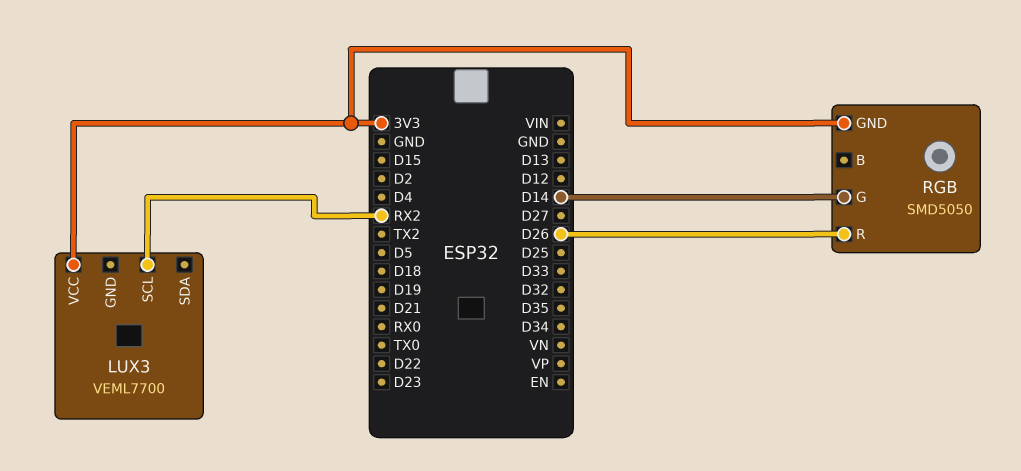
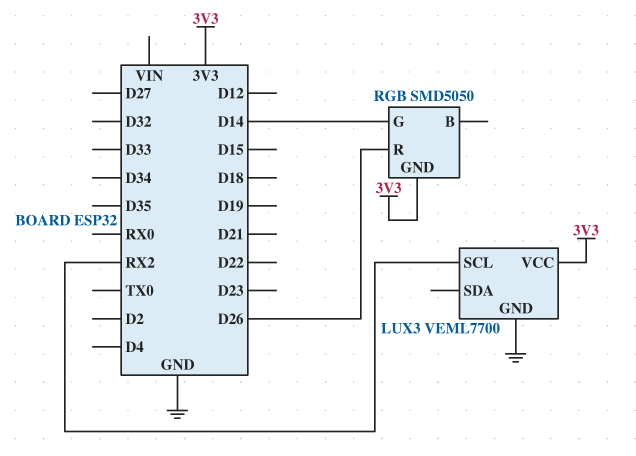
LUX3 pin GND: none -> GND

